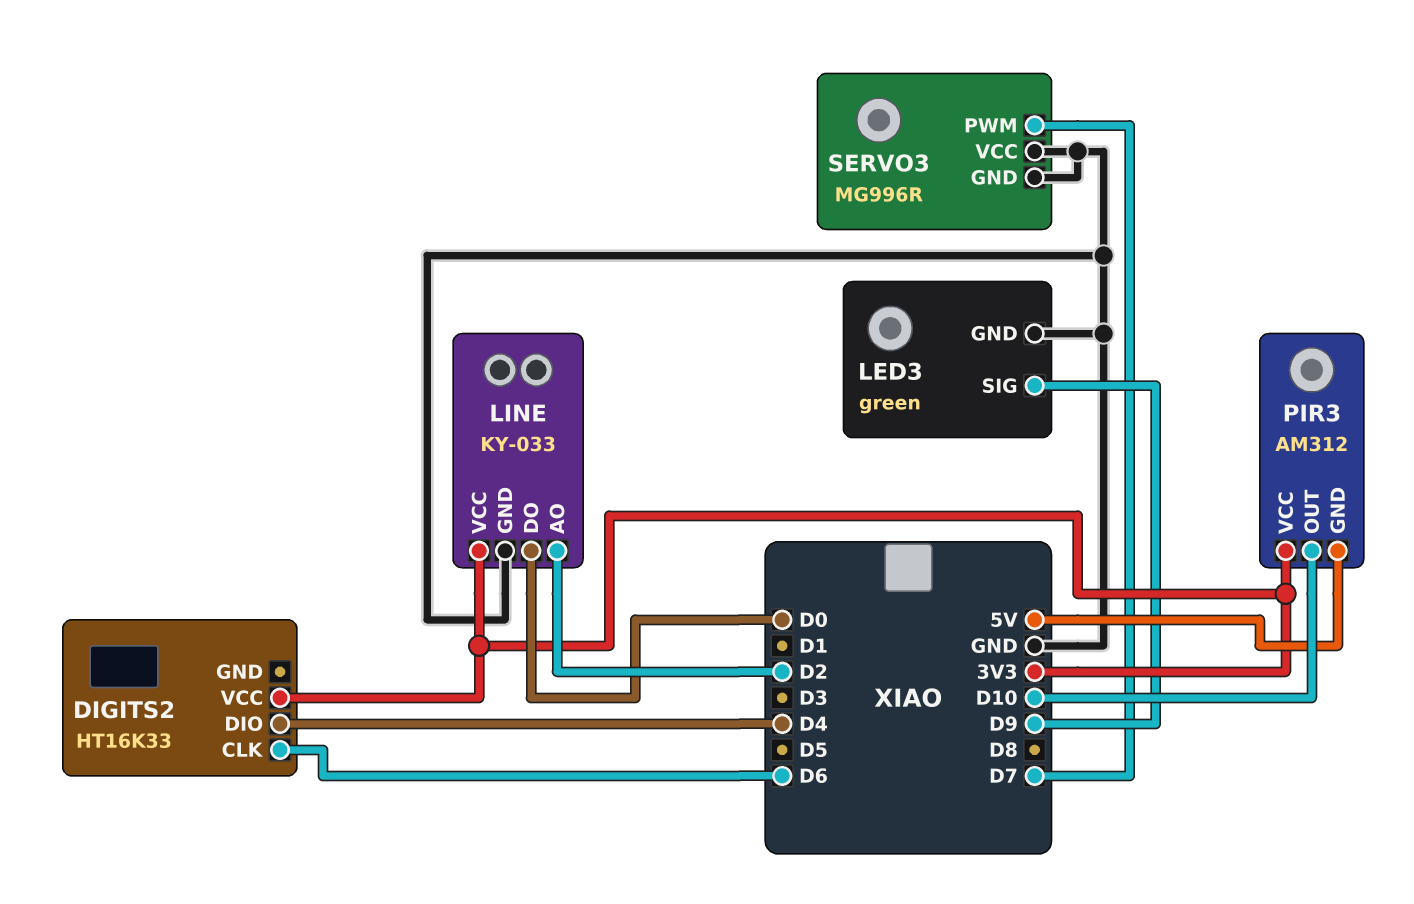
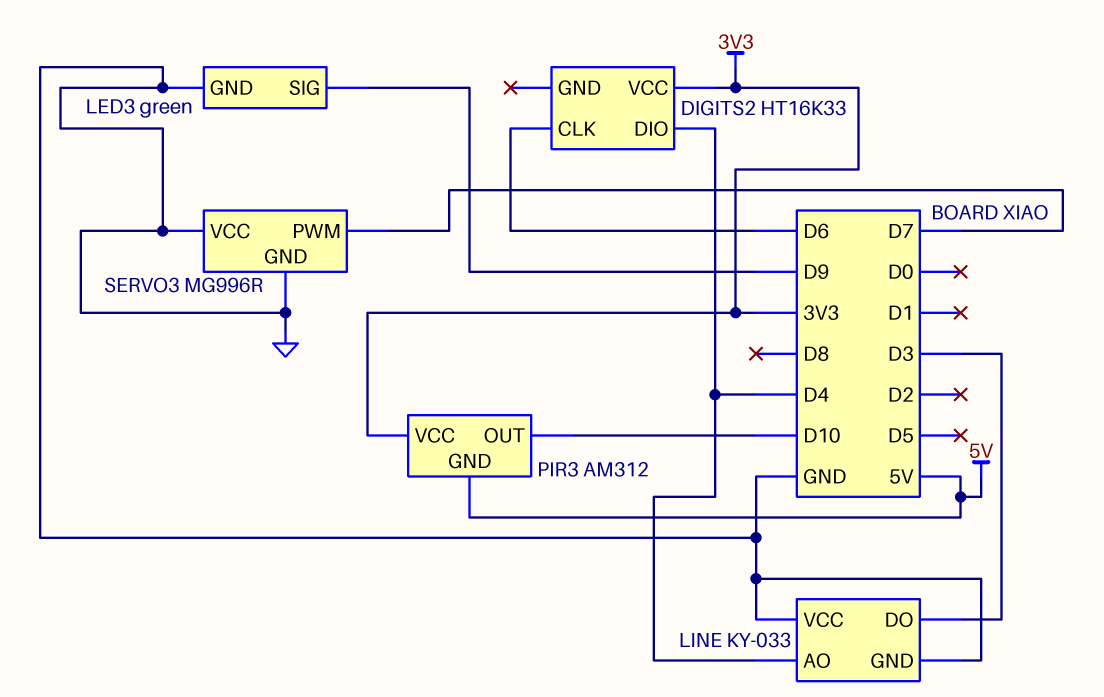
LINE pin AO: D2 -> D4
LINE pin DO: D0 -> D3
LINE pin VCC: 3V3 -> GND

